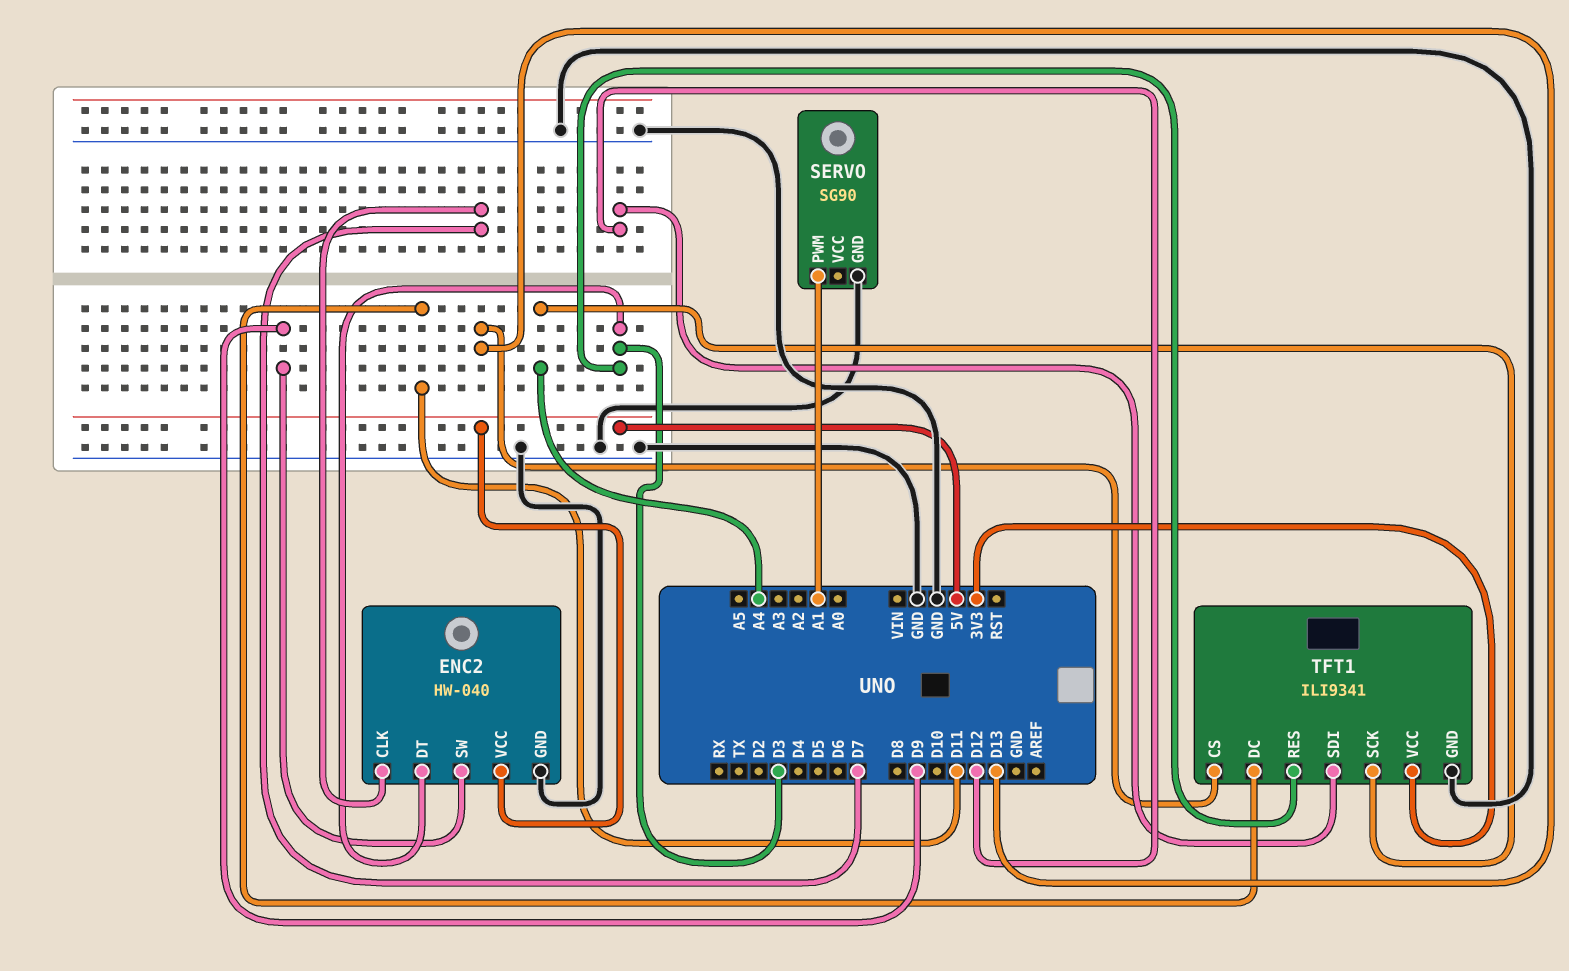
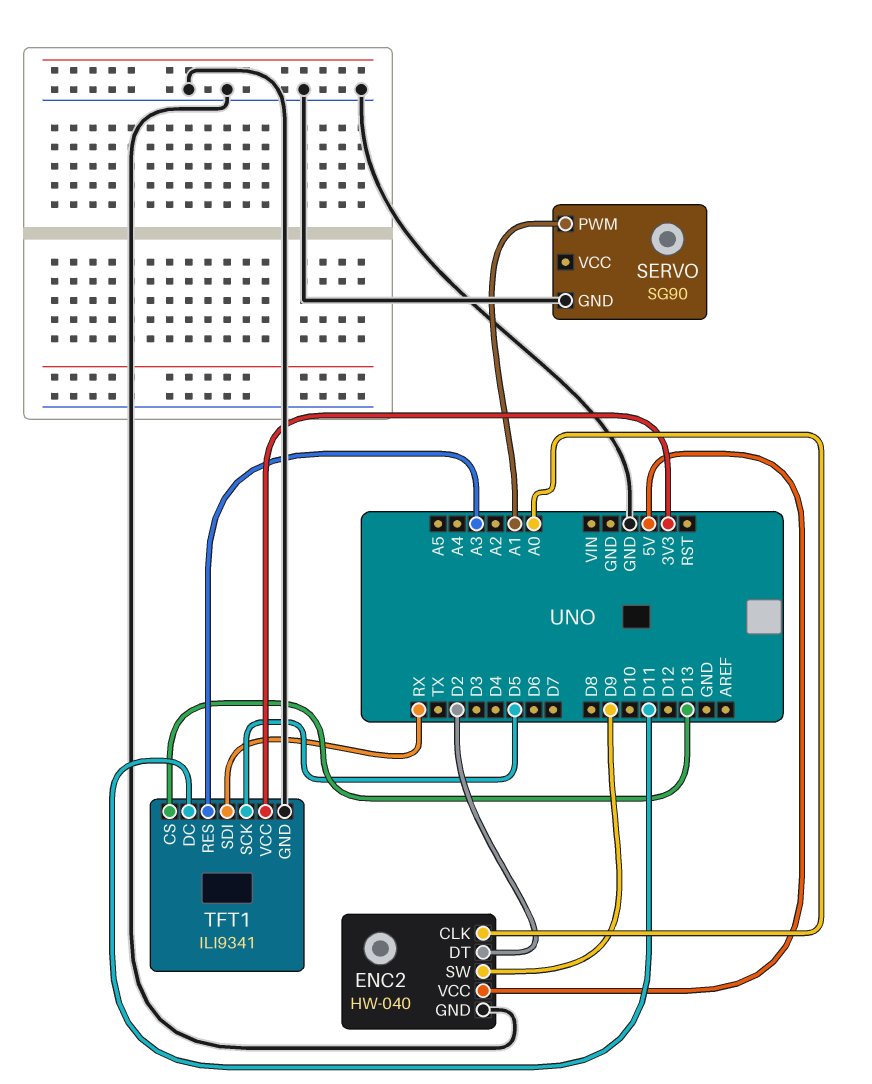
ENC2 pin CLK: D7 -> A0
ENC2 pin DT: D3 -> D2
TFT1 pin RES: D3 -> A3
TFT1 pin SCK: A4 -> D5
TFT1 pin SDI: D12 -> RX

